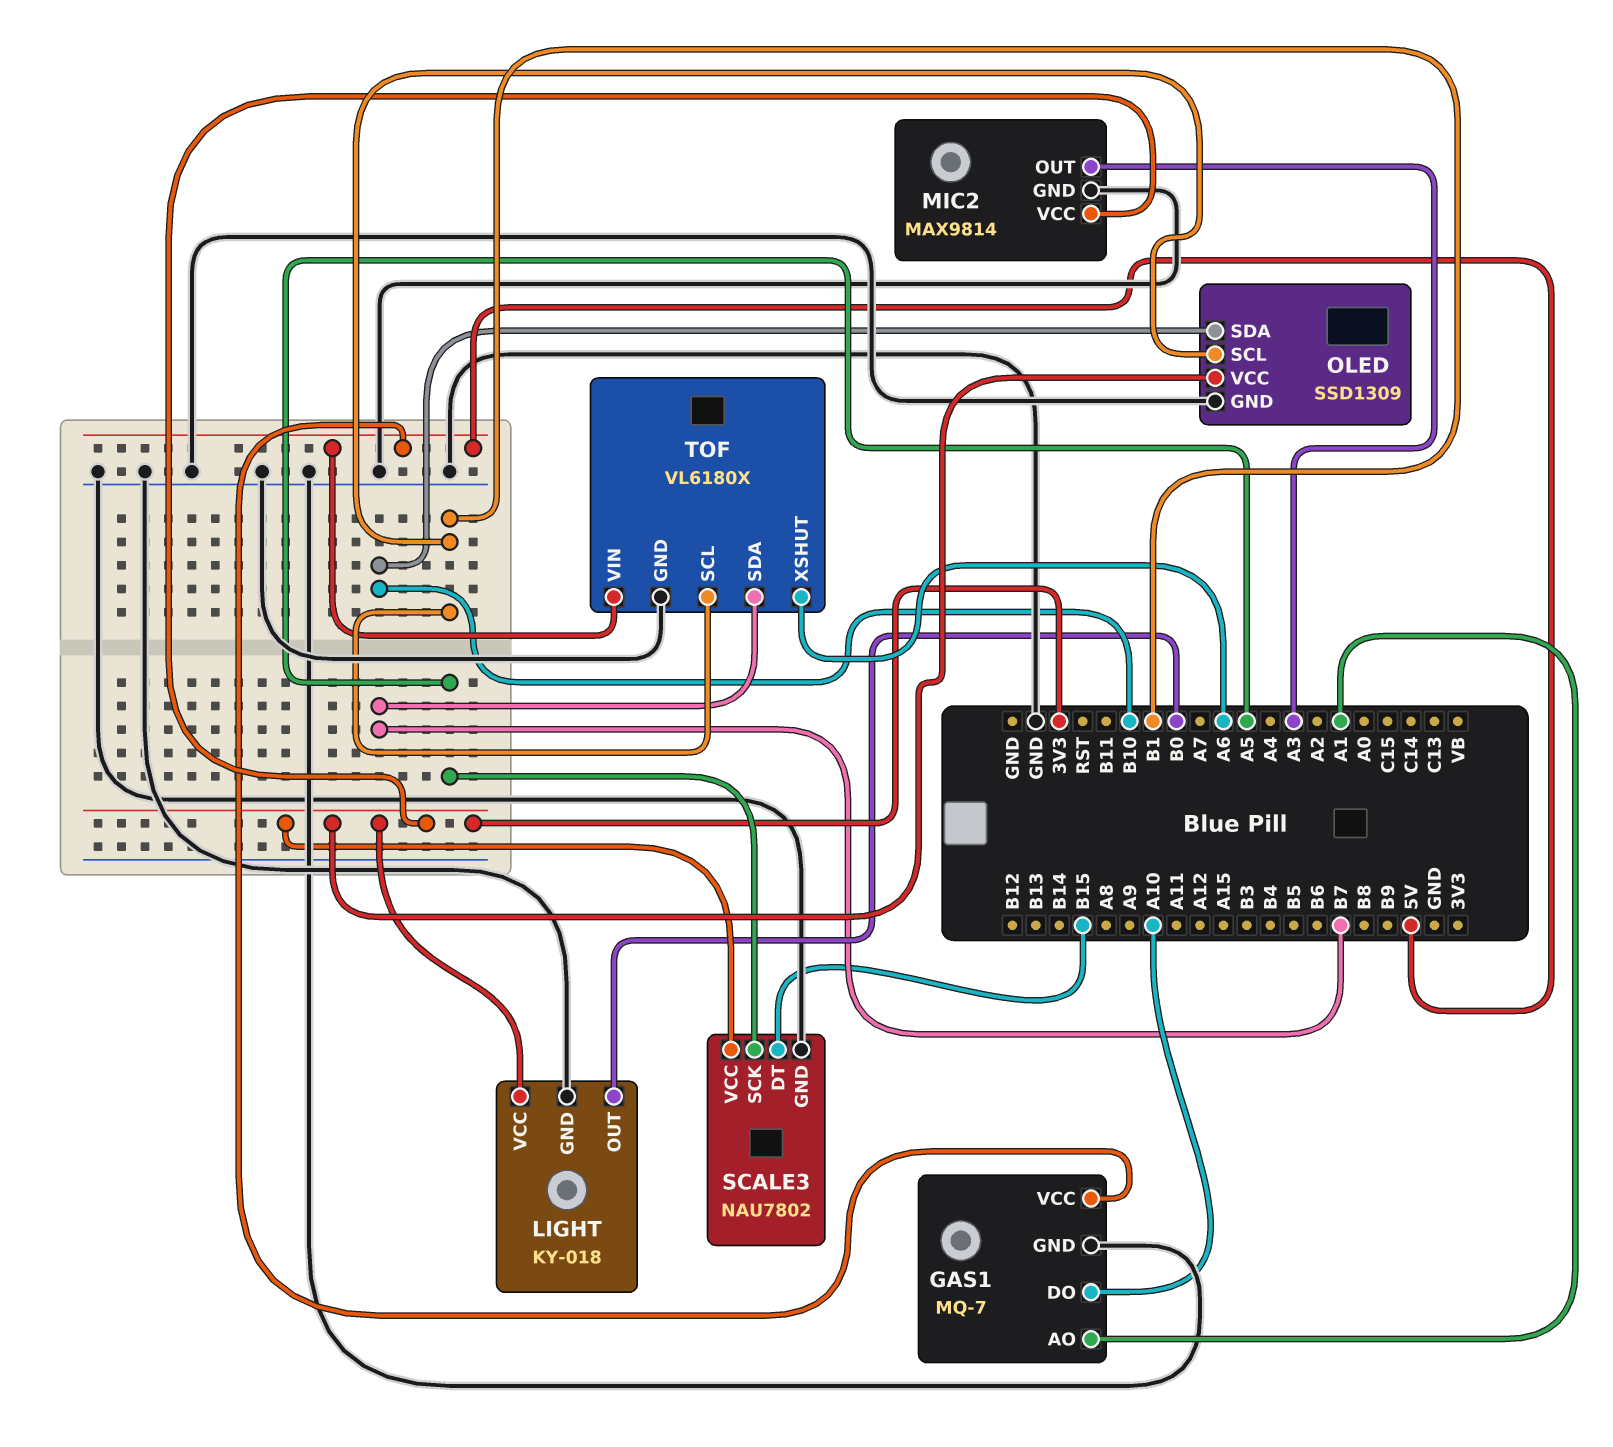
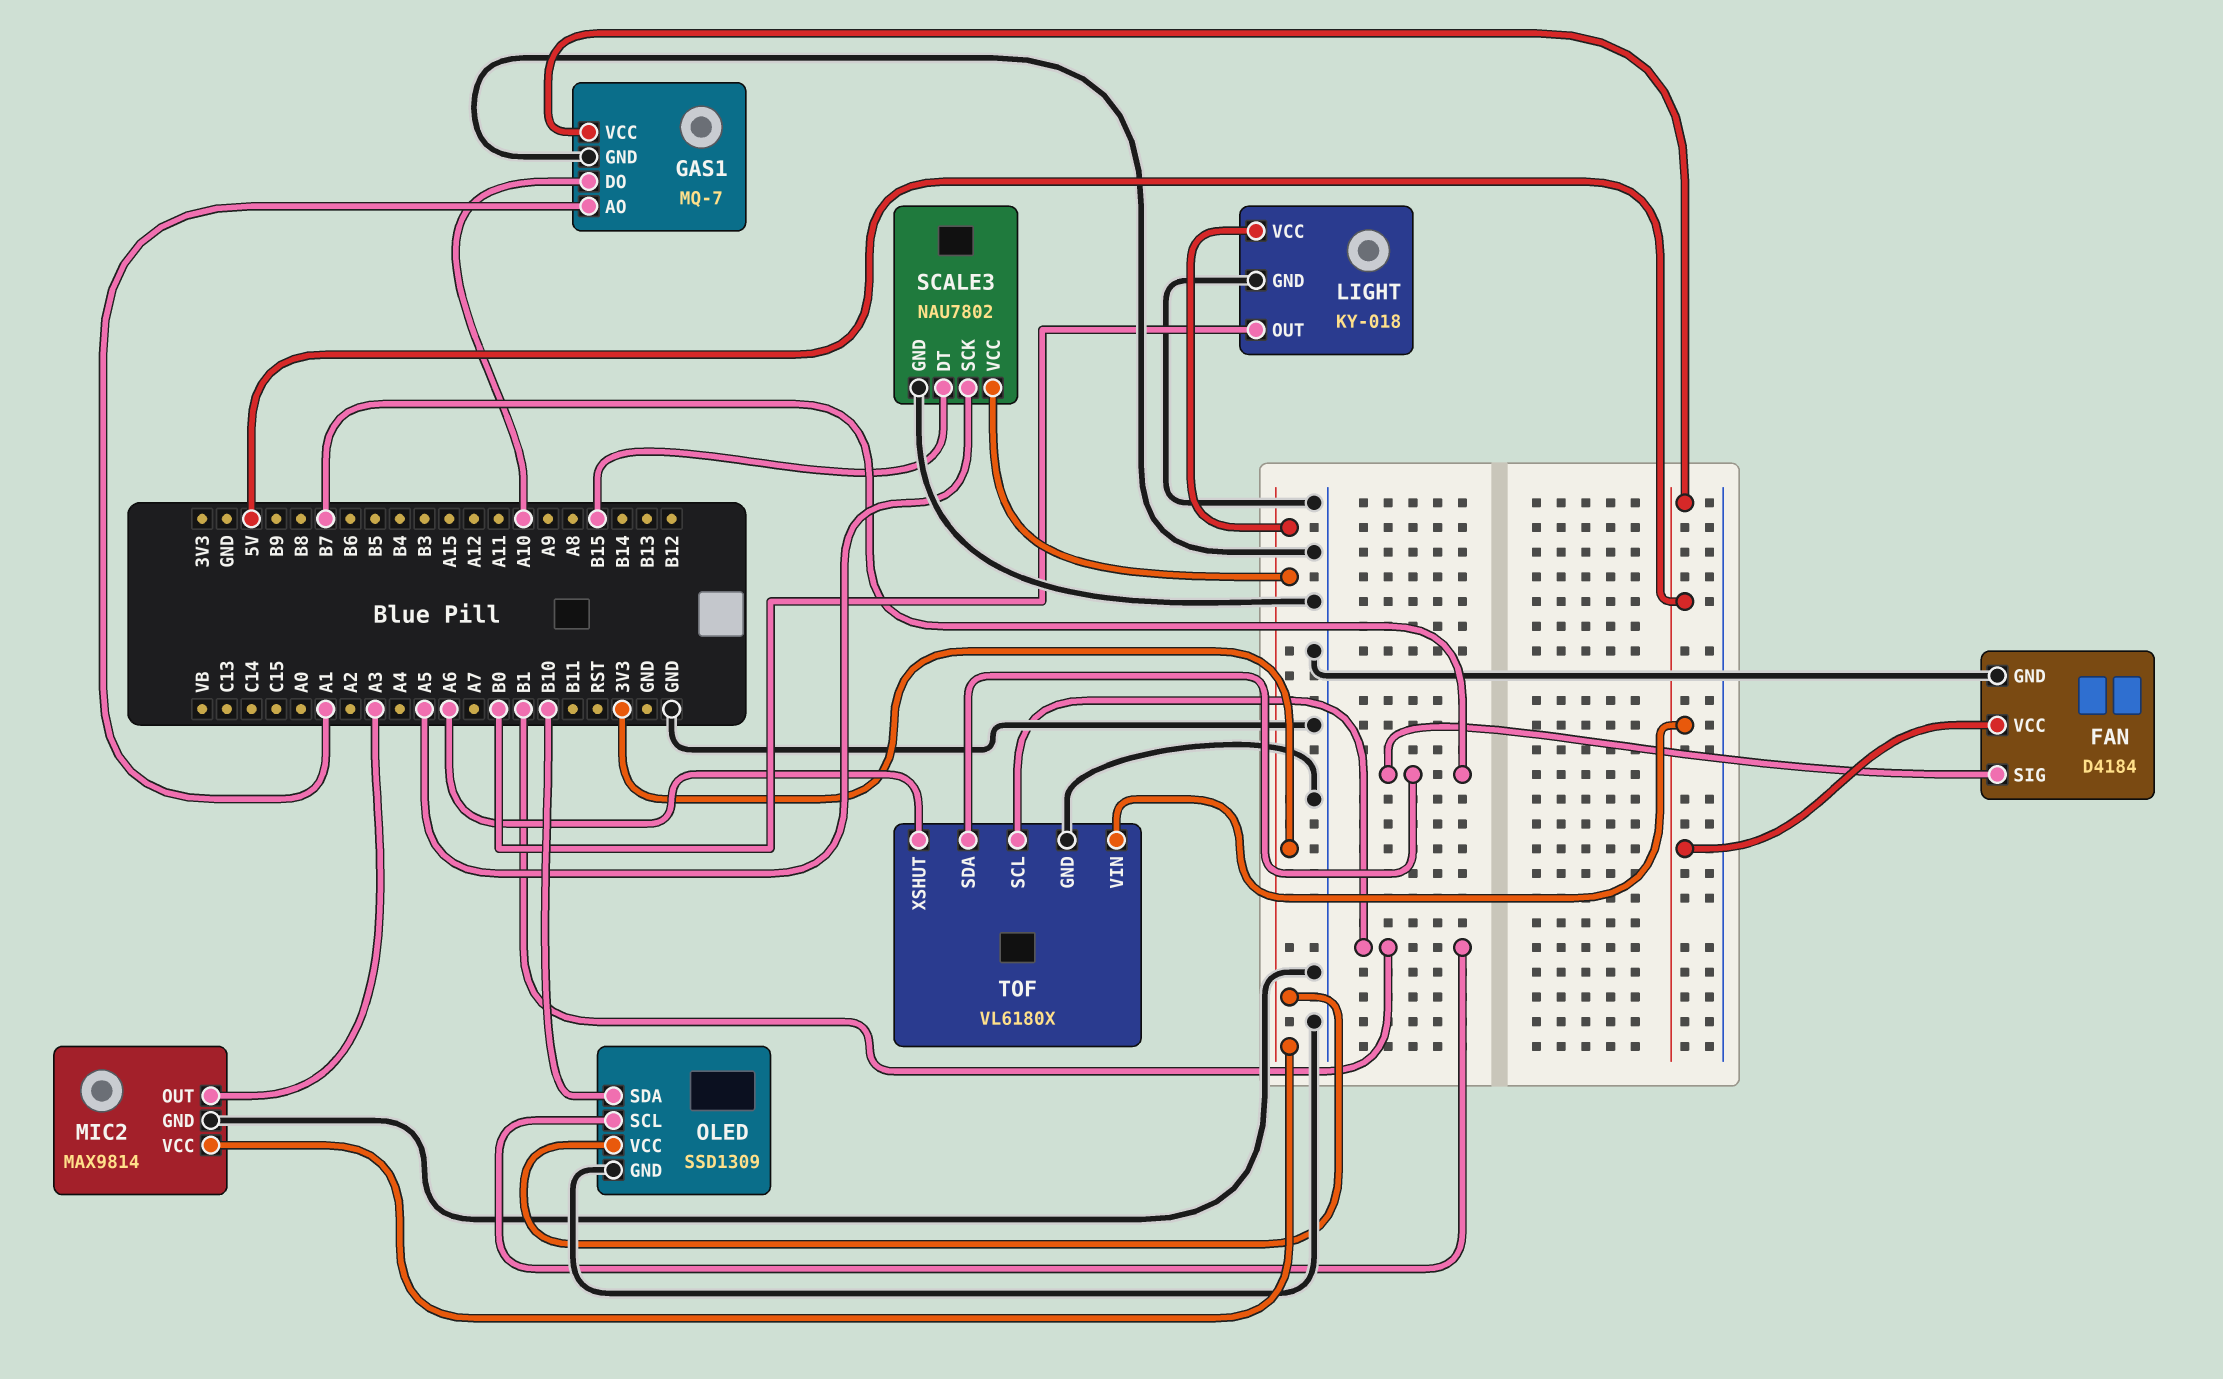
FAN: none -> D4184
FAN pin GND: none -> GND
FAN pin SIG: none -> B7
FAN pin VCC: none -> 5V

